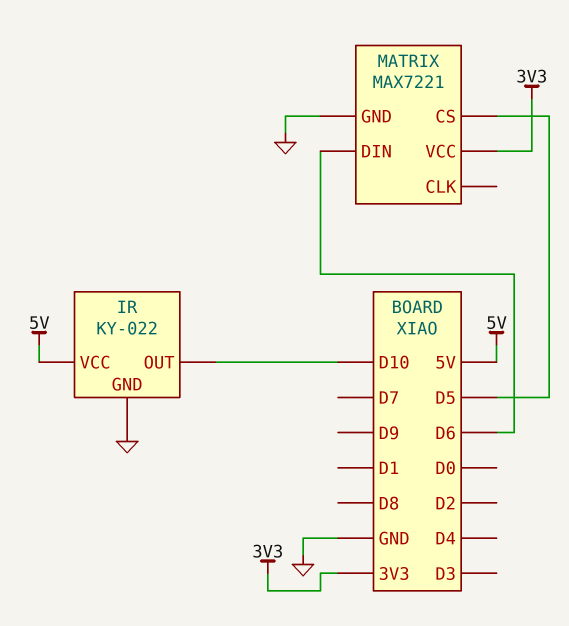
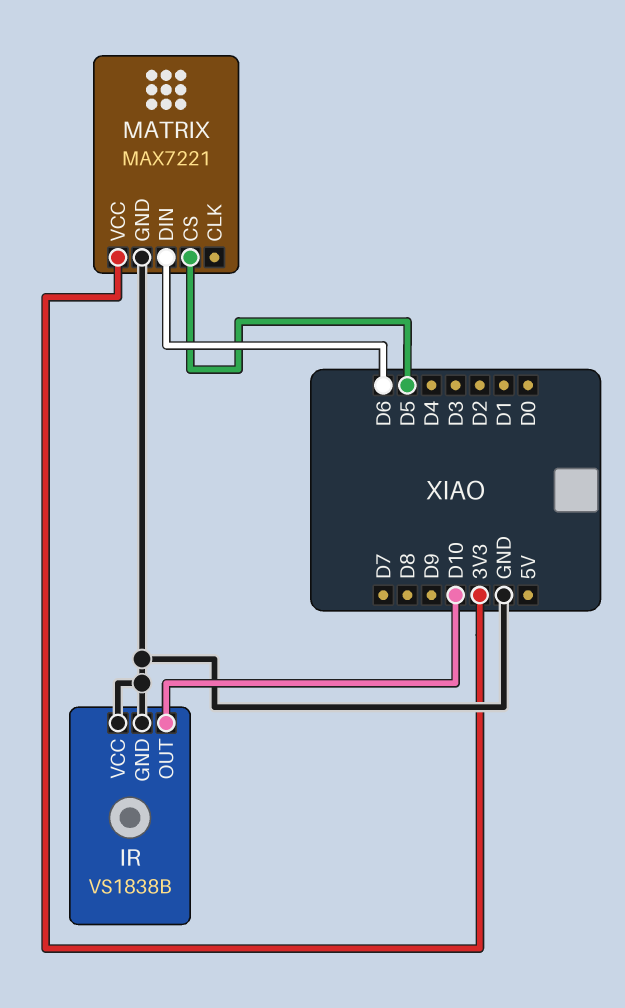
IR: KY-022 -> VS1838B
IR pin VCC: 5V -> GND

